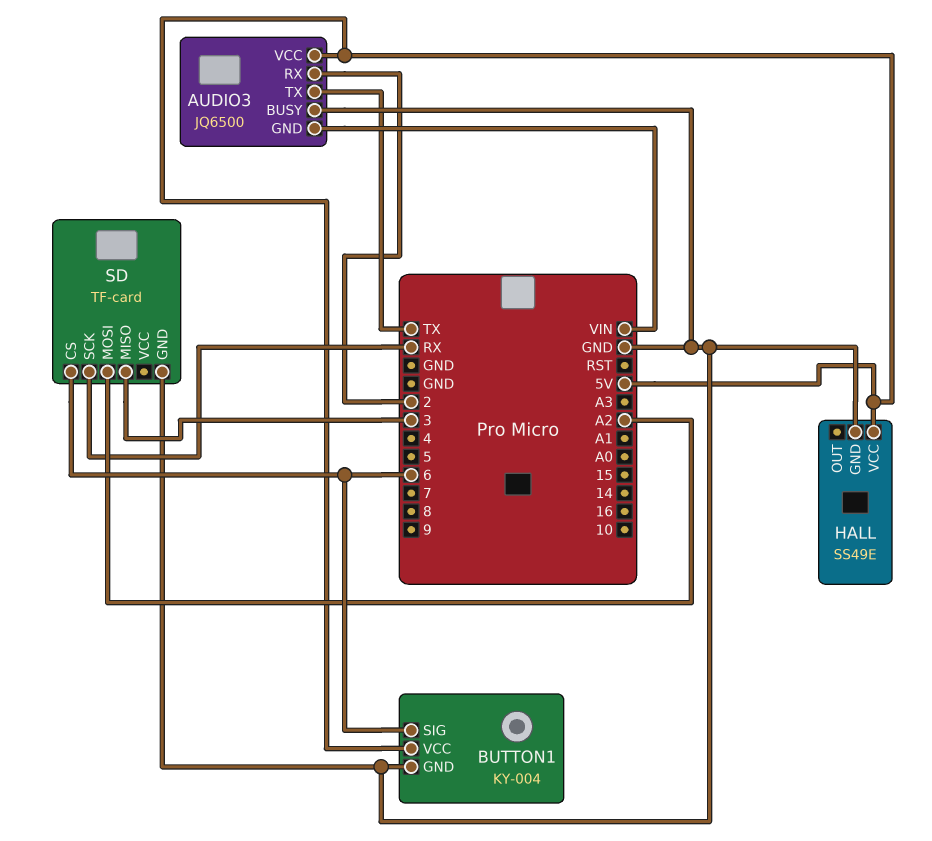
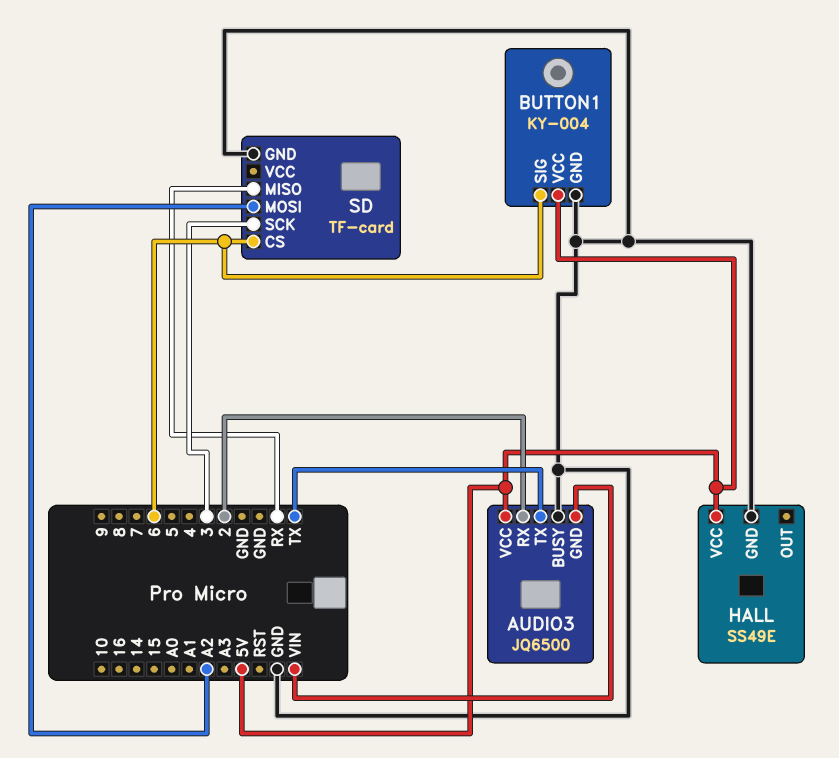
SD pin MISO: 3 -> RX
SD pin SCK: RX -> 3

